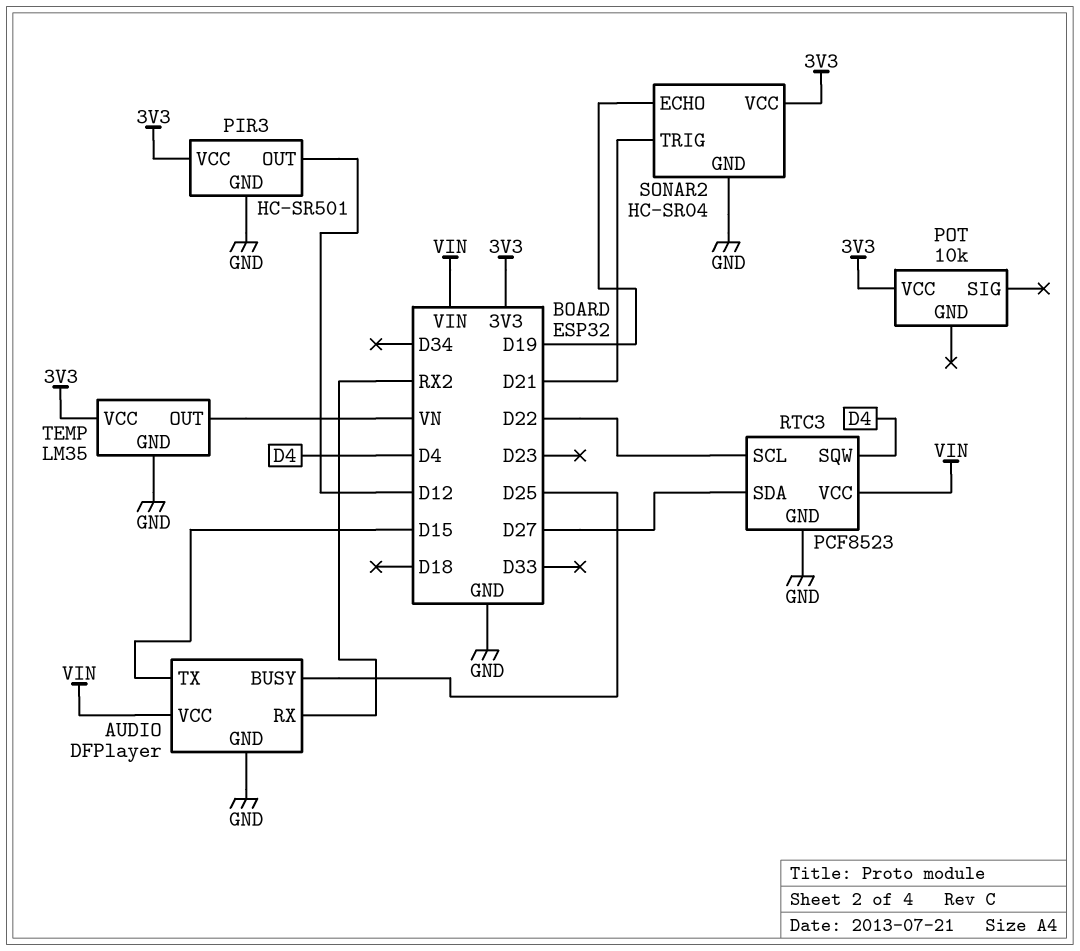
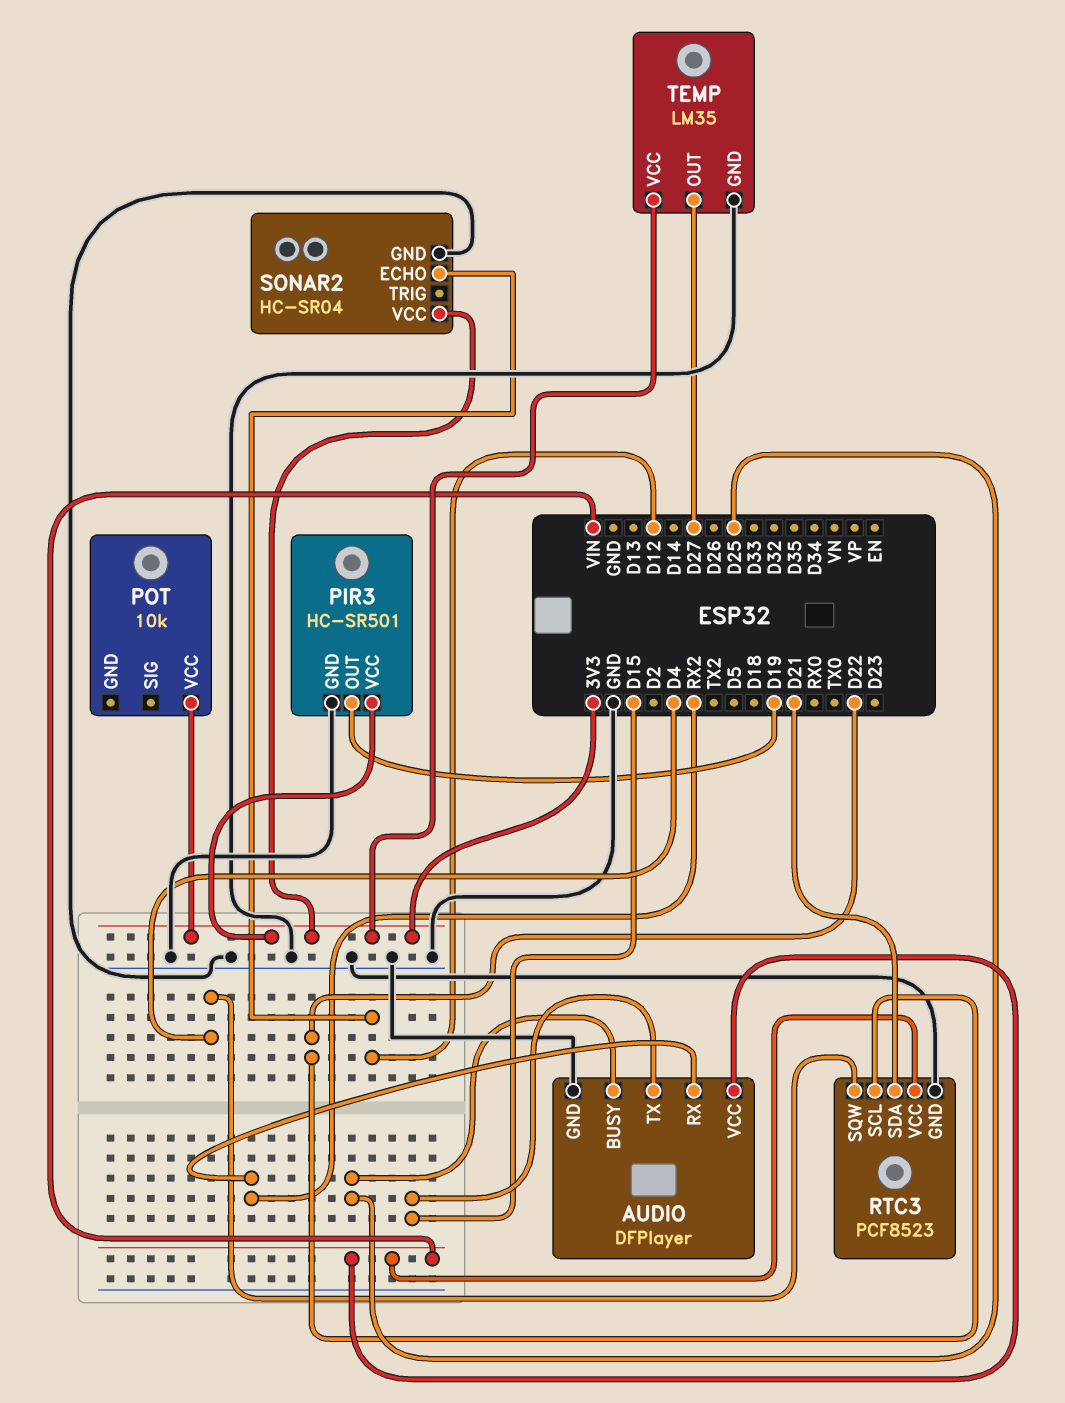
PIR3 pin OUT: D12 -> D19
RTC3 pin SDA: D27 -> D21
SONAR2 pin ECHO: D19 -> D12
SONAR2 pin TRIG: D21 -> none
TEMP pin OUT: VN -> D27

